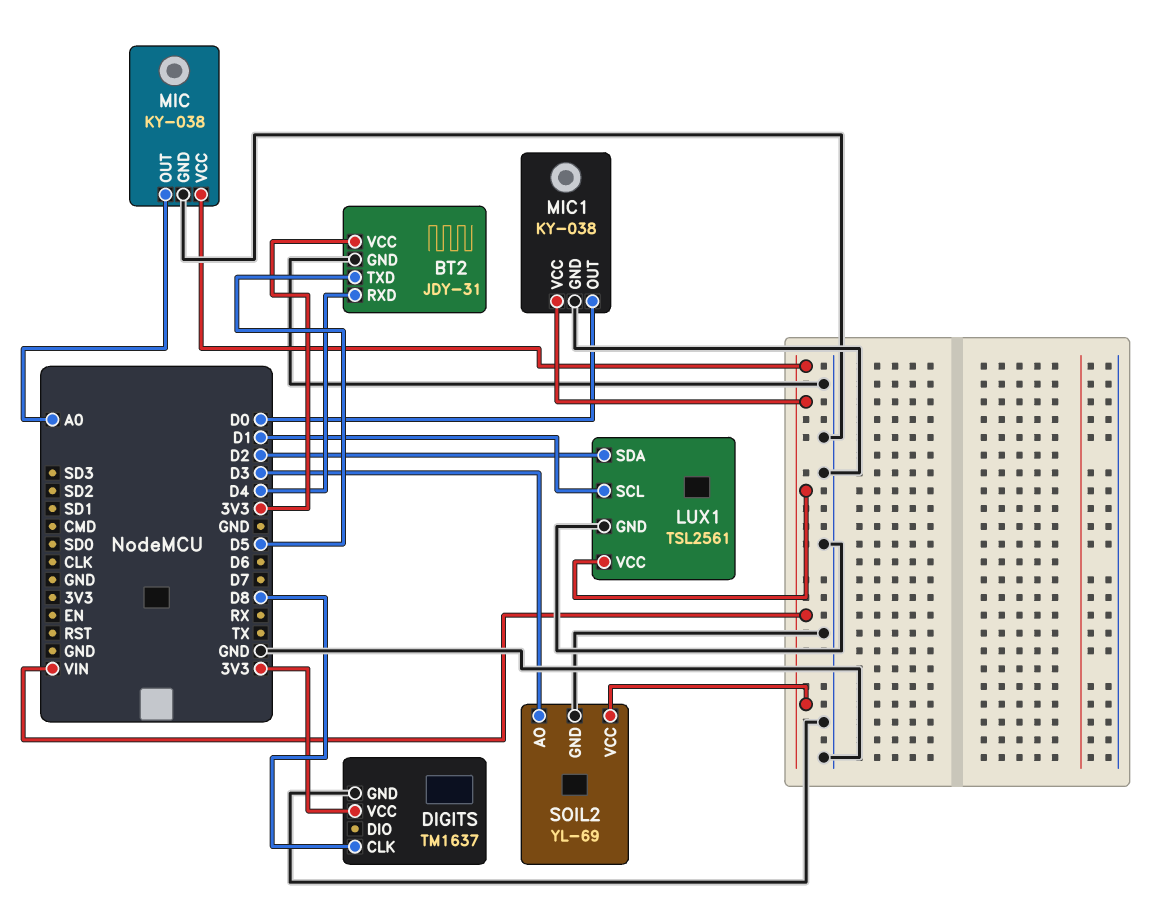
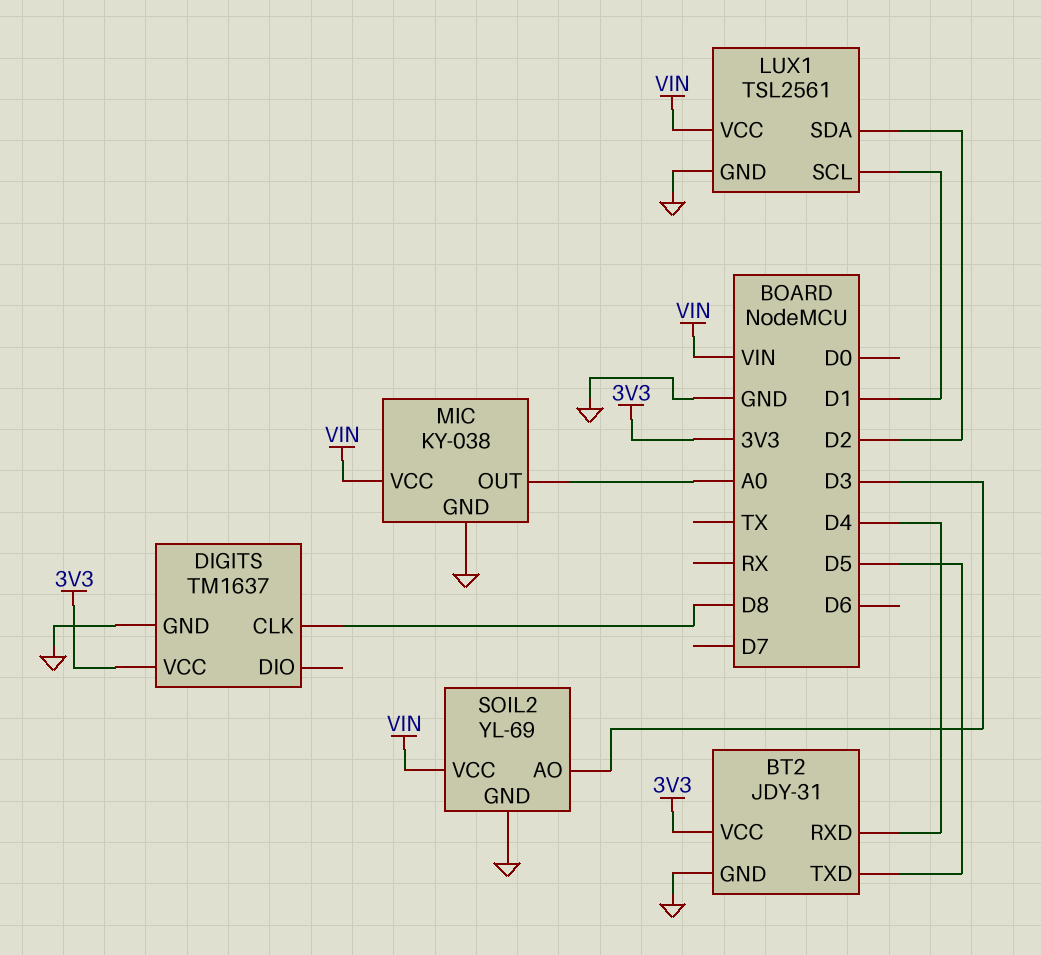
MIC1: KY-038 -> none
MIC1 pin GND: GND -> none
MIC1 pin OUT: D0 -> none
MIC1 pin VCC: VIN -> none

